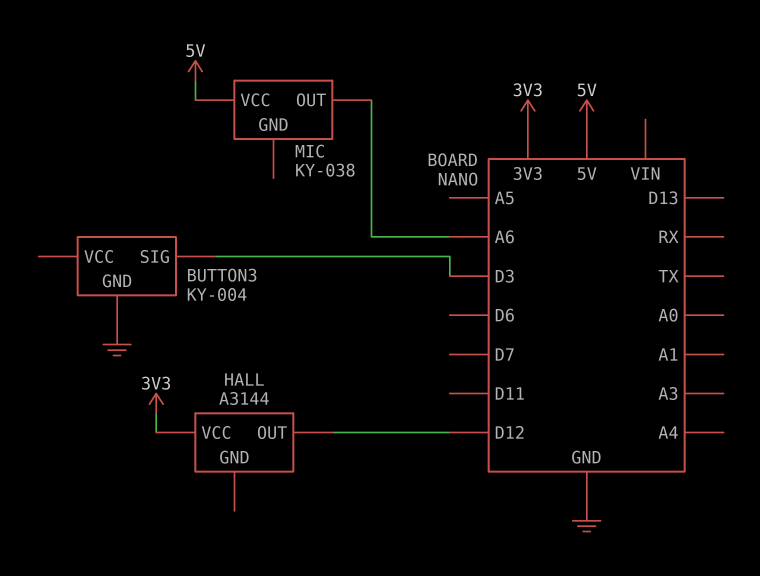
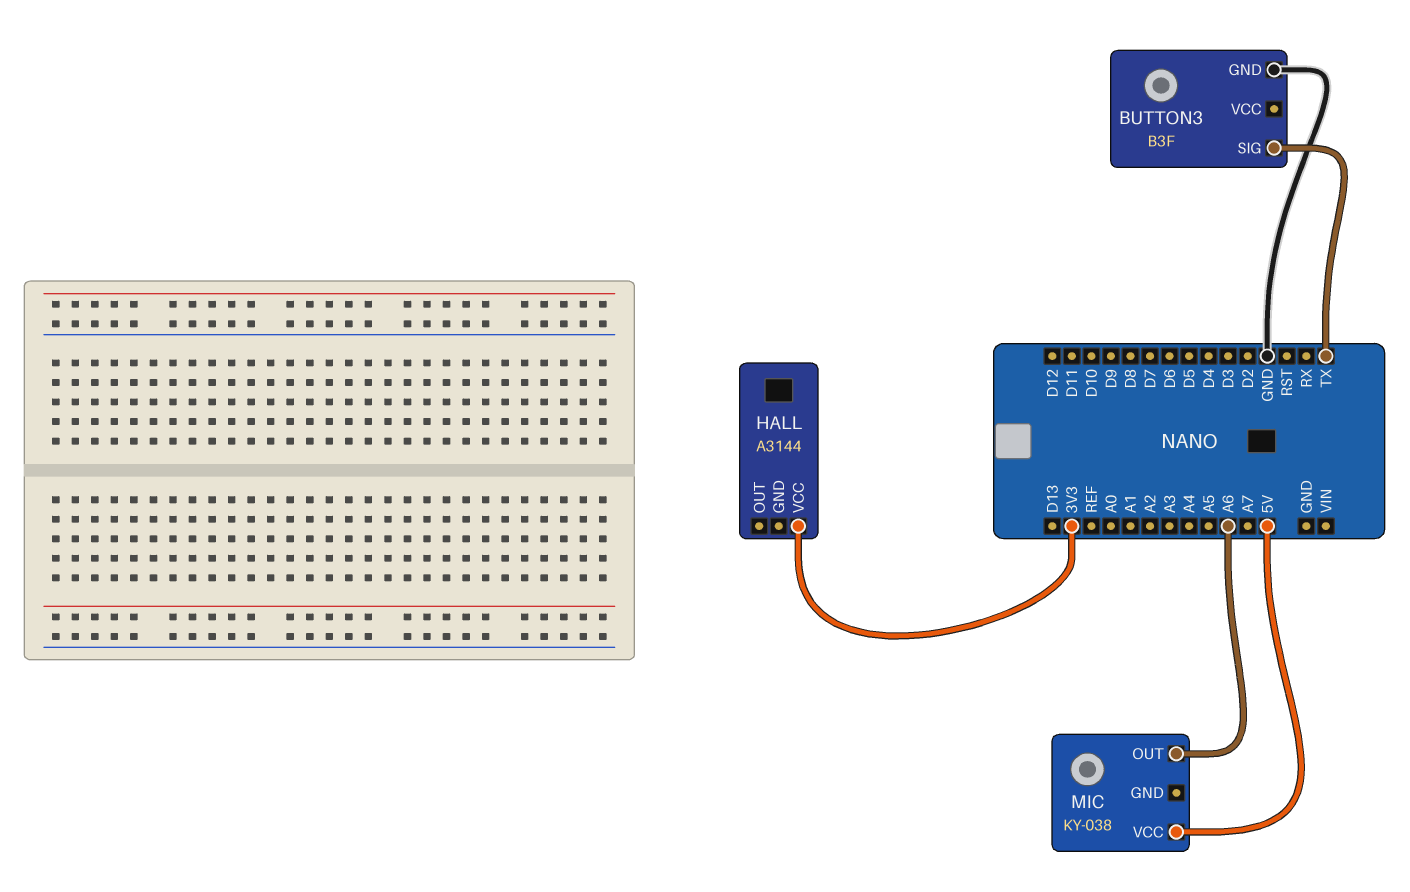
BUTTON3: KY-004 -> B3F
BUTTON3 pin SIG: D3 -> TX
HALL pin OUT: D12 -> none

